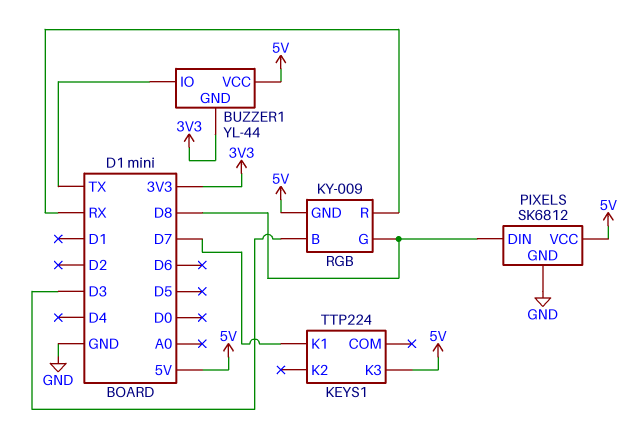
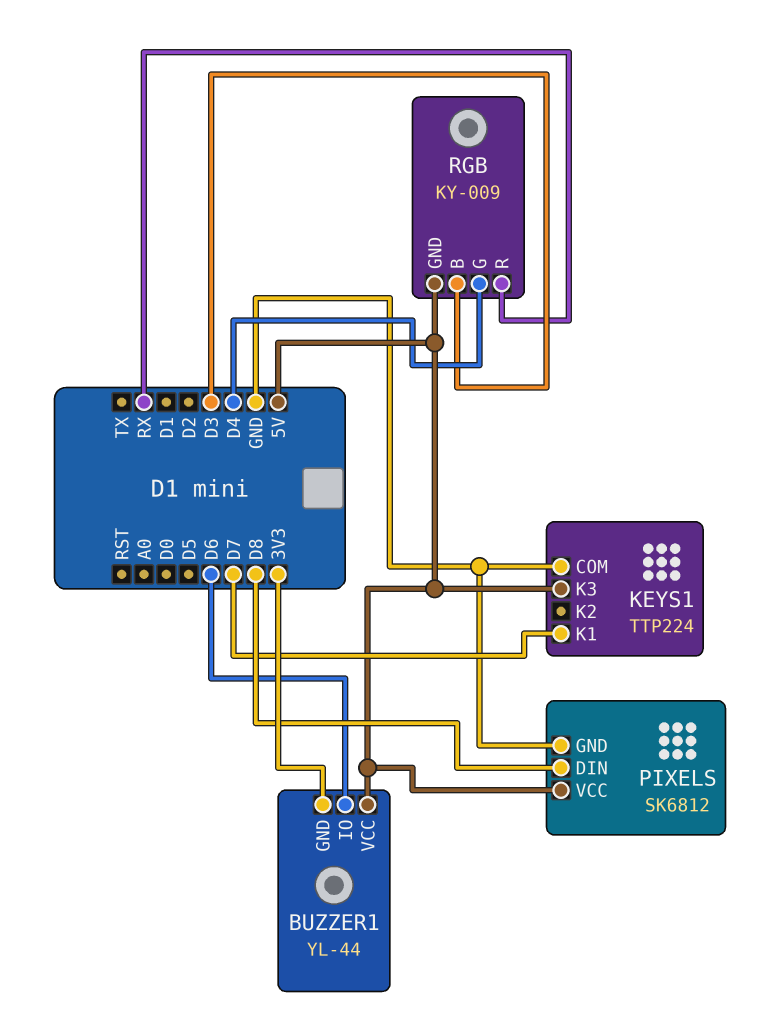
BUZZER1 pin IO: TX -> D6
KEYS1 pin COM: none -> GND
RGB pin G: D8 -> D4

